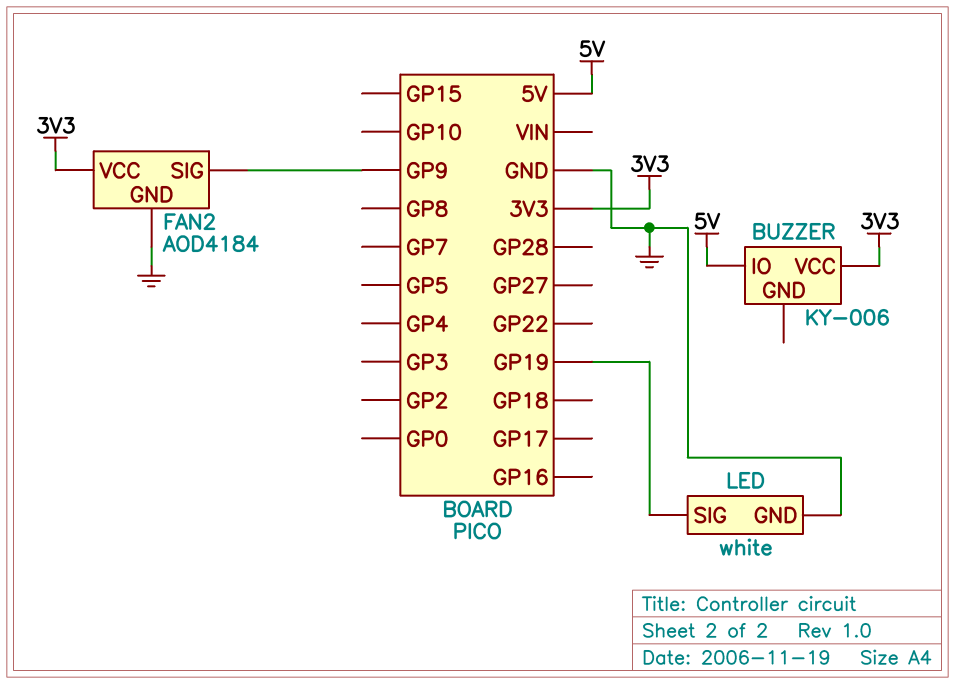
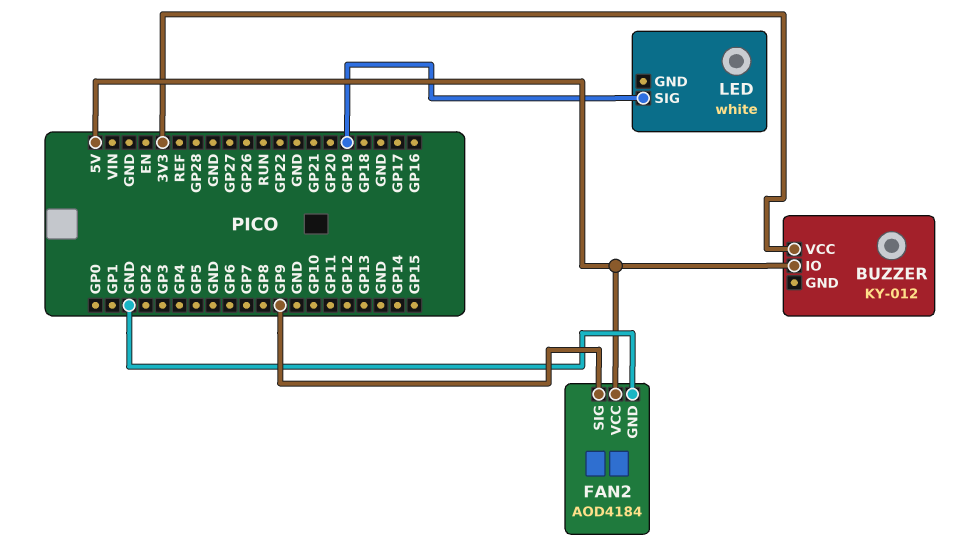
BUZZER: KY-006 -> KY-012
FAN2 pin VCC: 3V3 -> 5V
LED pin GND: GND -> none

